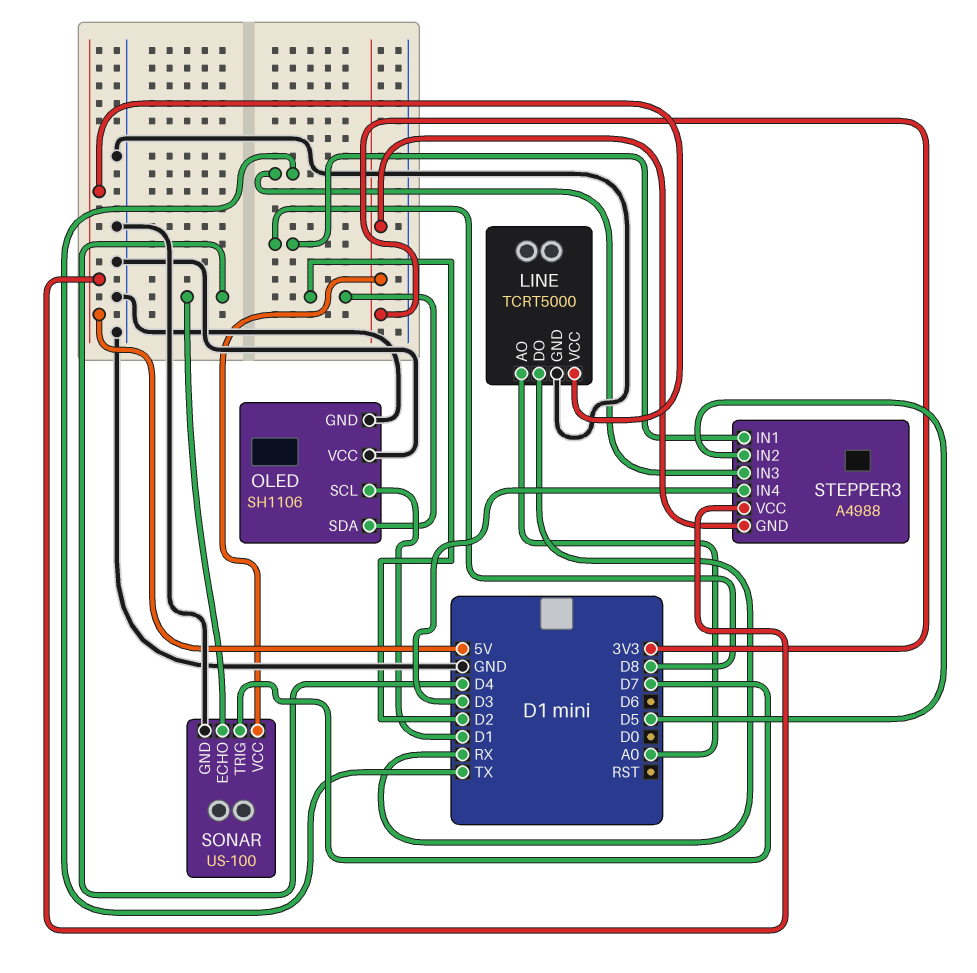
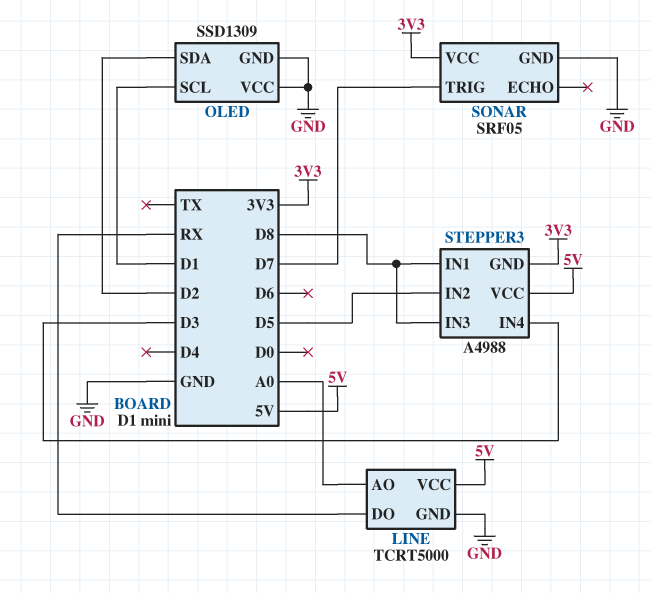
OLED: SH1106 -> SSD1309
SONAR: US-100 -> SRF05
SONAR pin ECHO: D4 -> none
STEPPER3 pin IN3: TX -> D8

